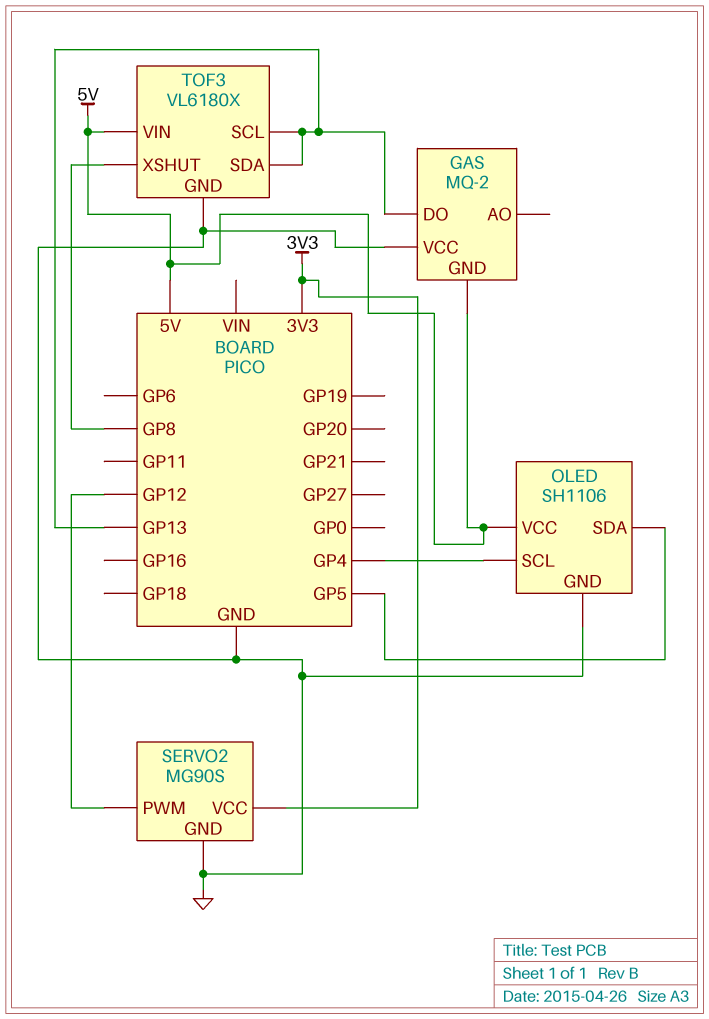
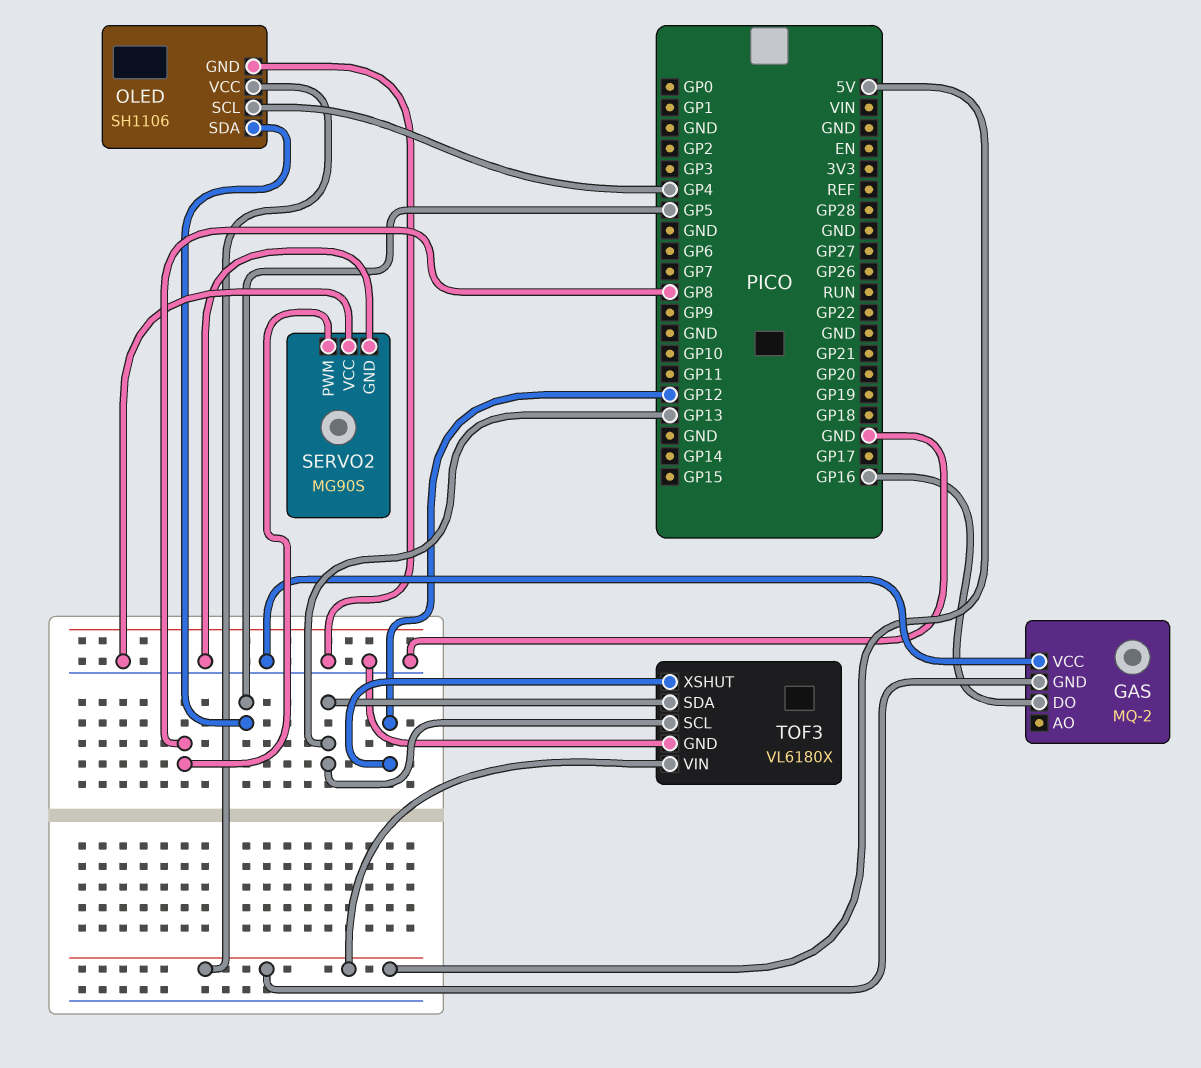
GAS pin DO: GP13 -> GP16
SERVO2 pin PWM: GP12 -> GP8
SERVO2 pin VCC: 3V3 -> GND
TOF3 pin XSHUT: GP8 -> GP12

